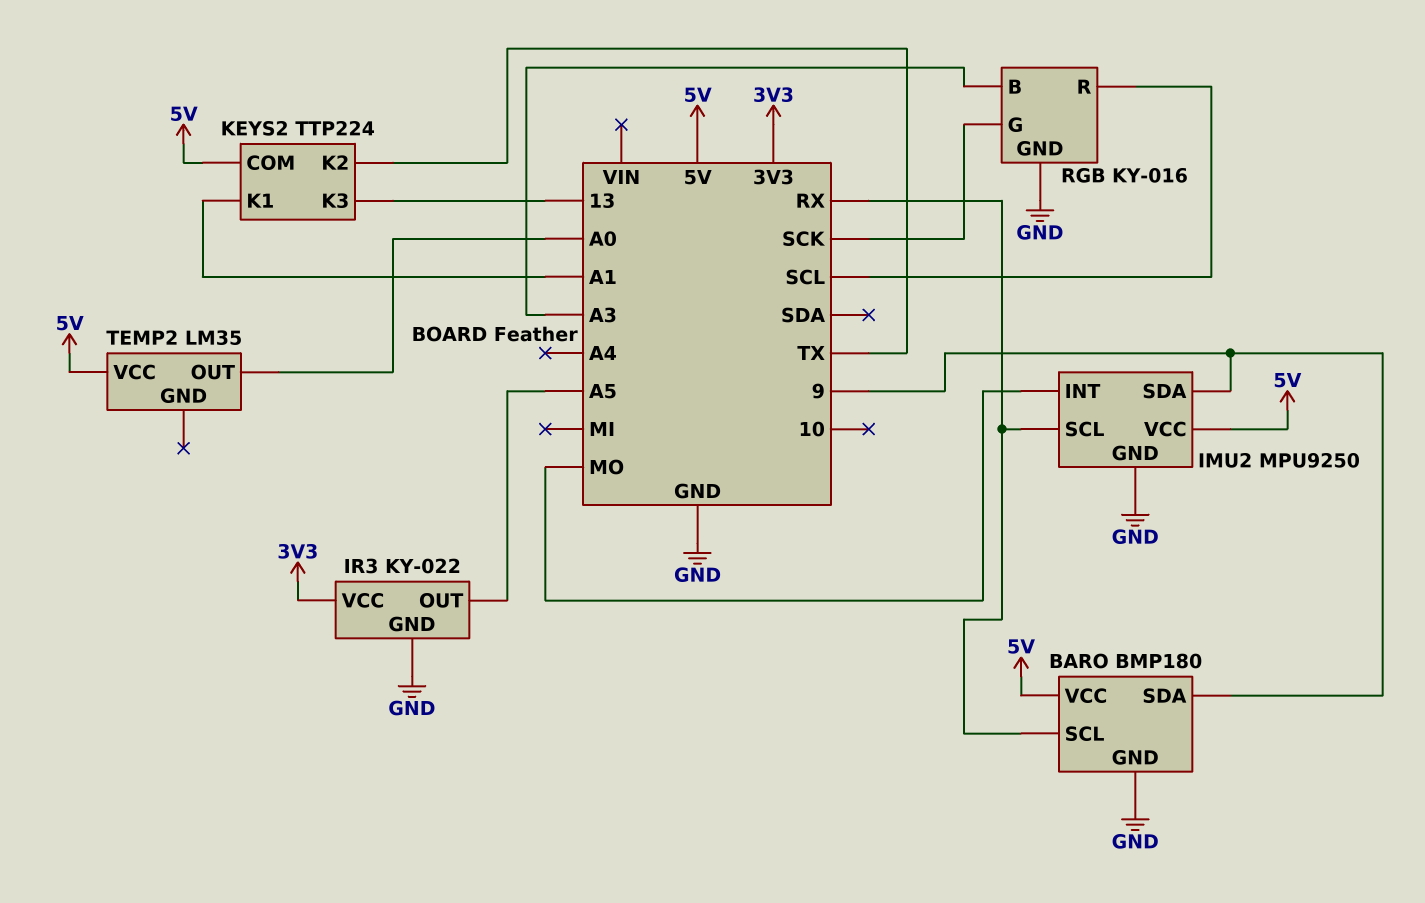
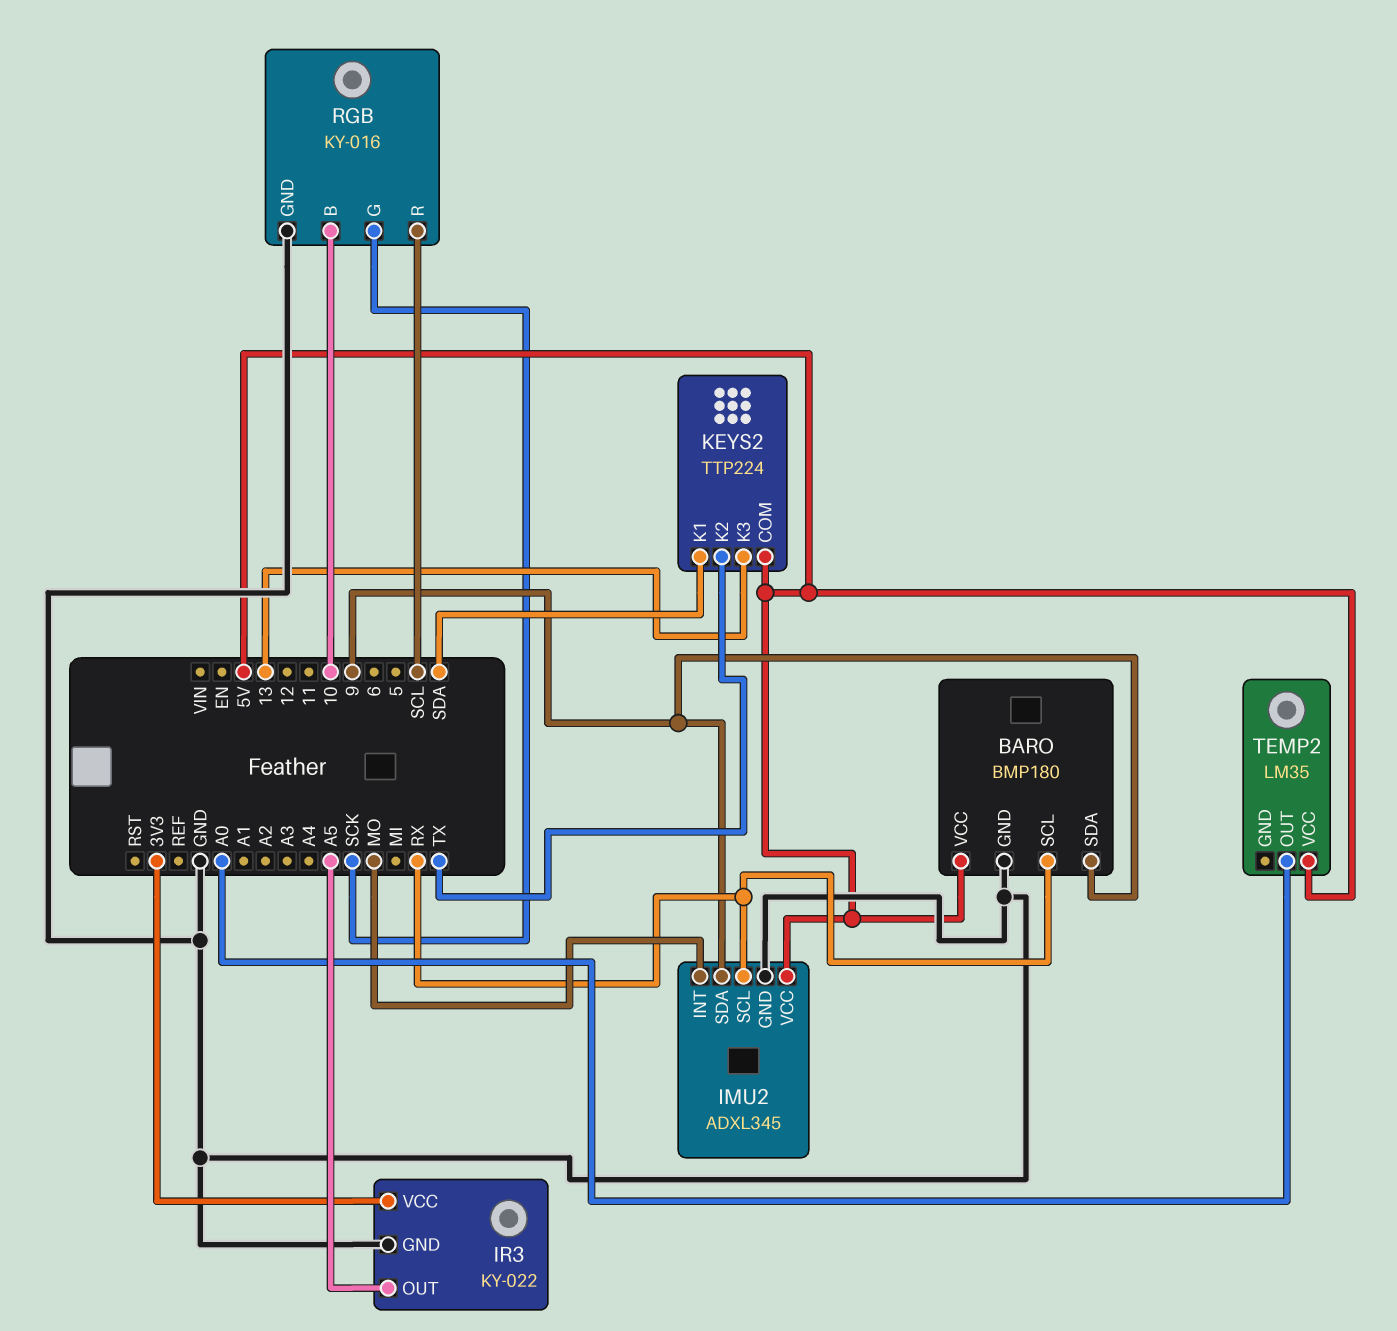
IMU2: MPU9250 -> ADXL345
KEYS2 pin K1: A1 -> SDA
RGB pin B: A3 -> 10

